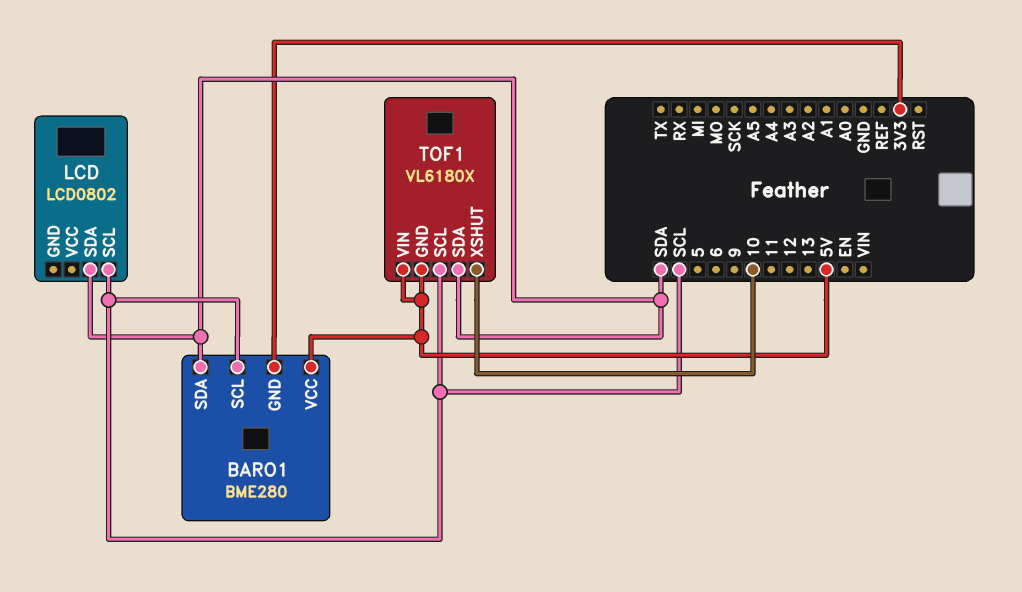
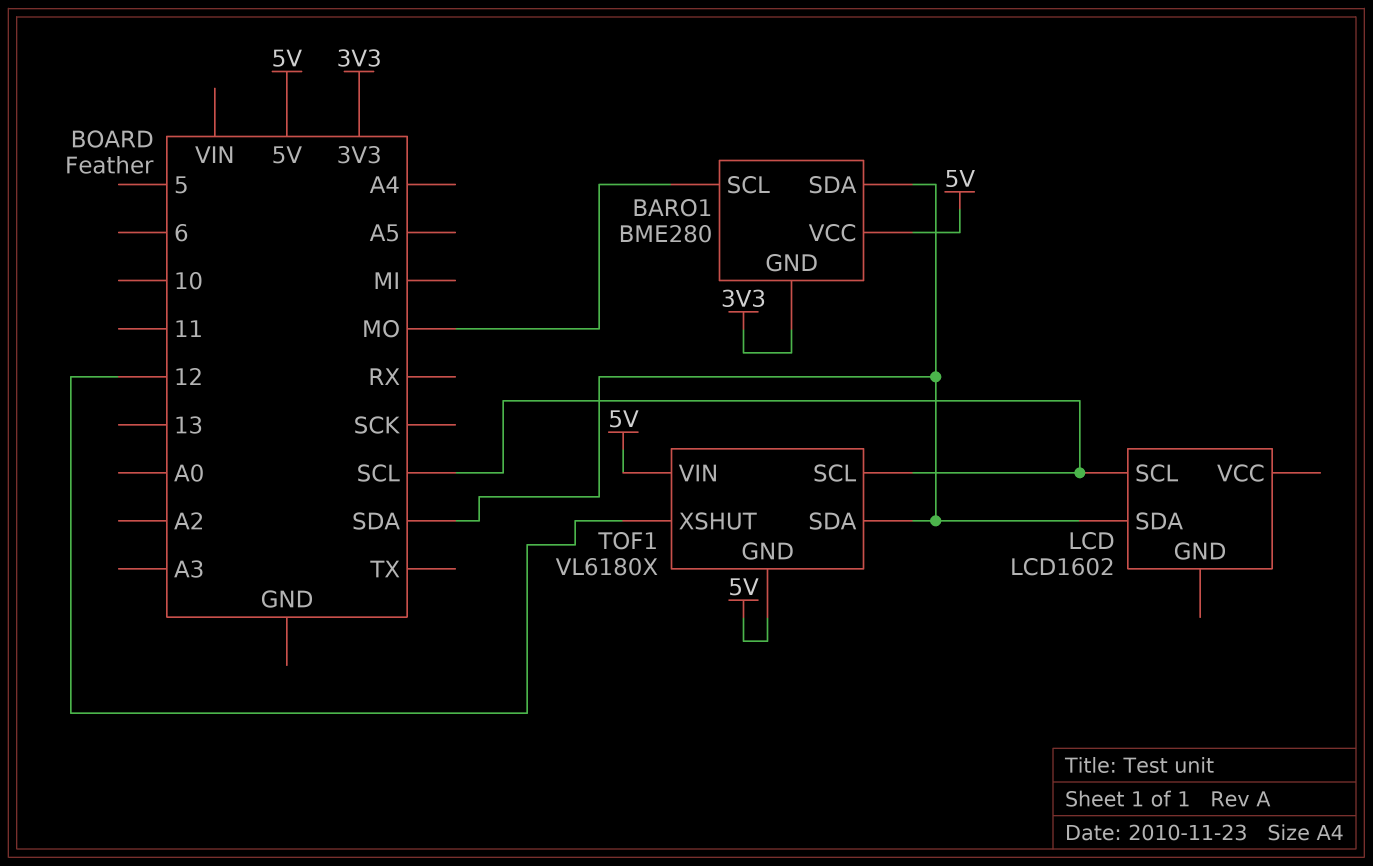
BARO1 pin SCL: SCL -> MO
LCD: LCD0802 -> LCD1602
TOF1 pin XSHUT: 10 -> 12

